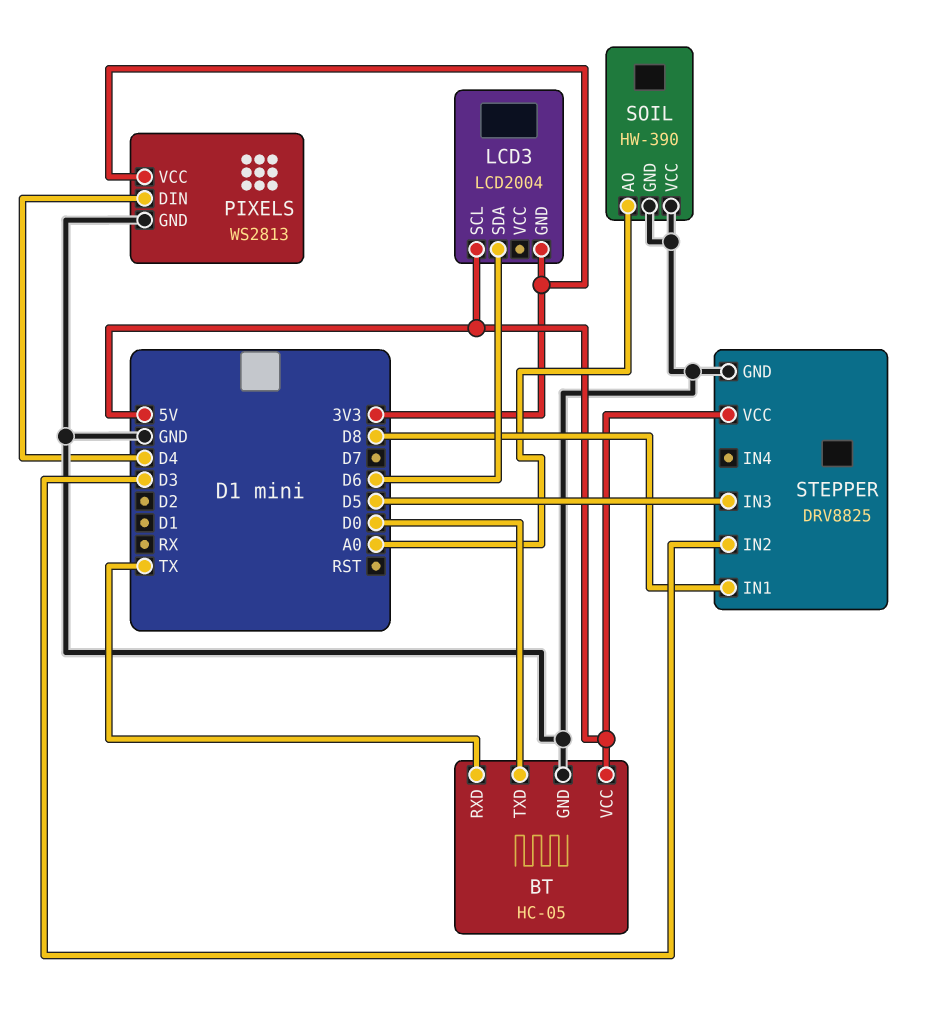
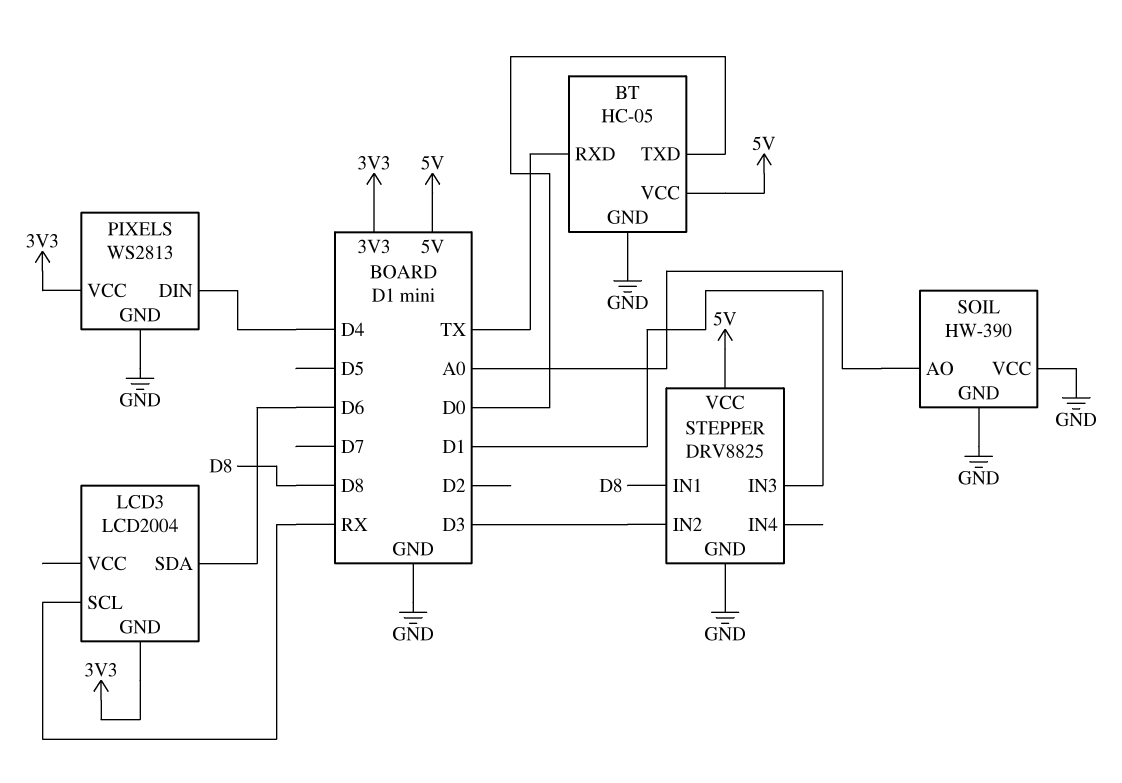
LCD3 pin SCL: 5V -> RX
STEPPER pin IN3: D5 -> D1

